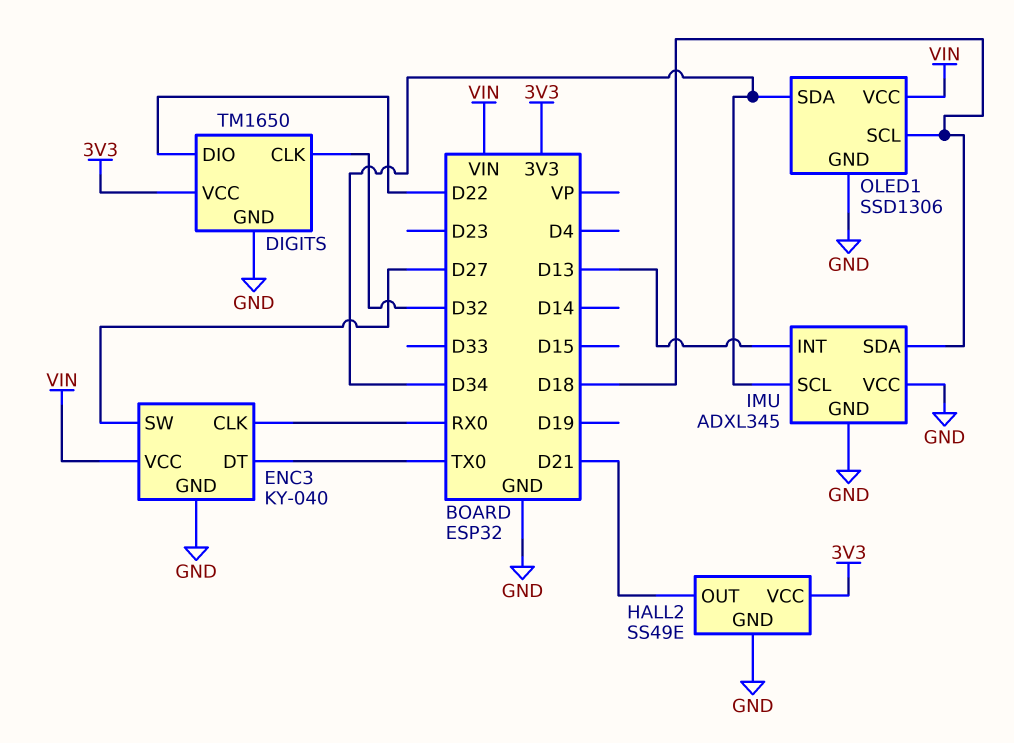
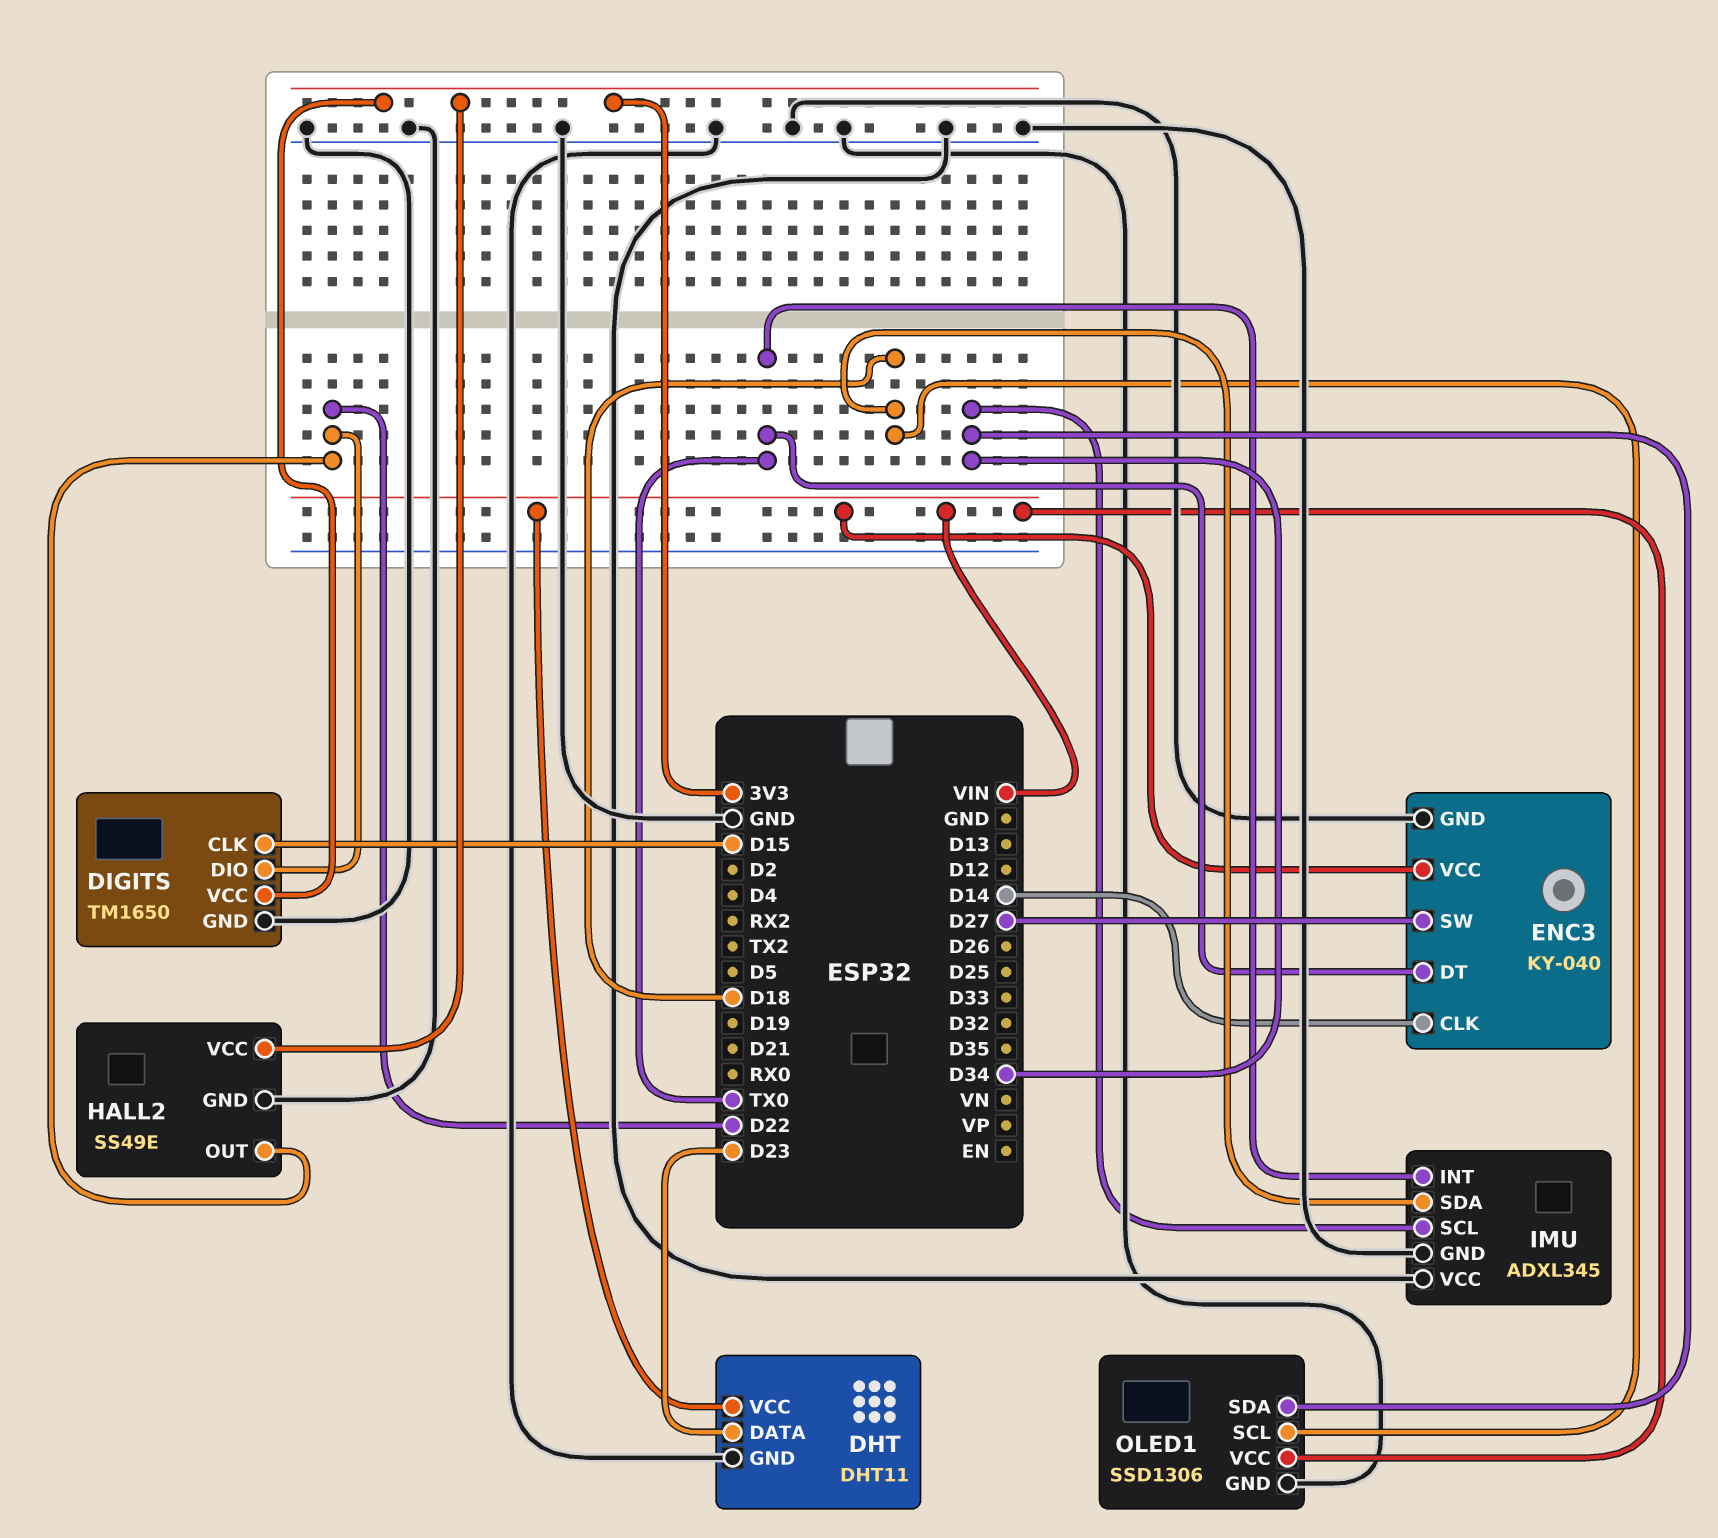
DHT: none -> DHT11
DHT pin DATA: none -> D23
DHT pin GND: none -> GND
DHT pin VCC: none -> VIN
DIGITS pin CLK: D32 -> D15
ENC3 pin CLK: RX0 -> D14
HALL2 pin OUT: D21 -> D22
IMU pin INT: D13 -> TX0

